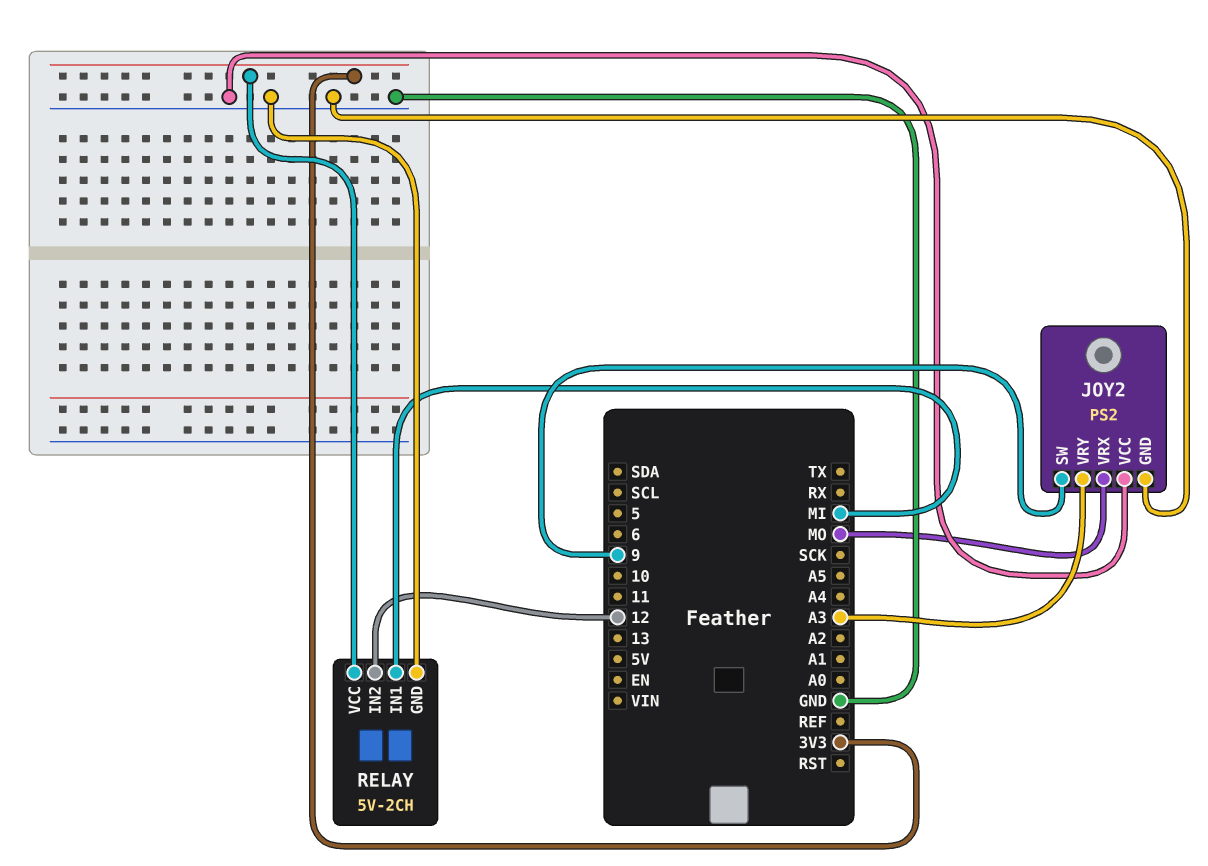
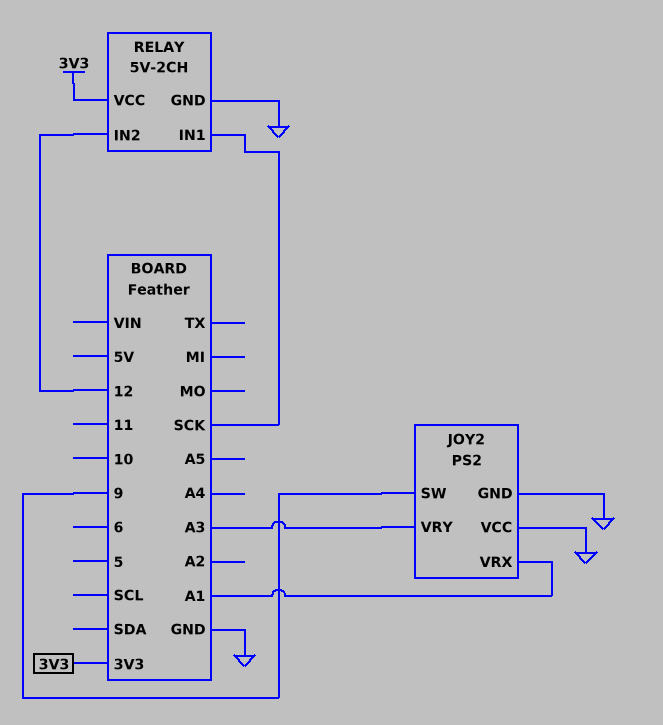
JOY2 pin VRX: MO -> A1
RELAY pin IN1: MI -> SCK

